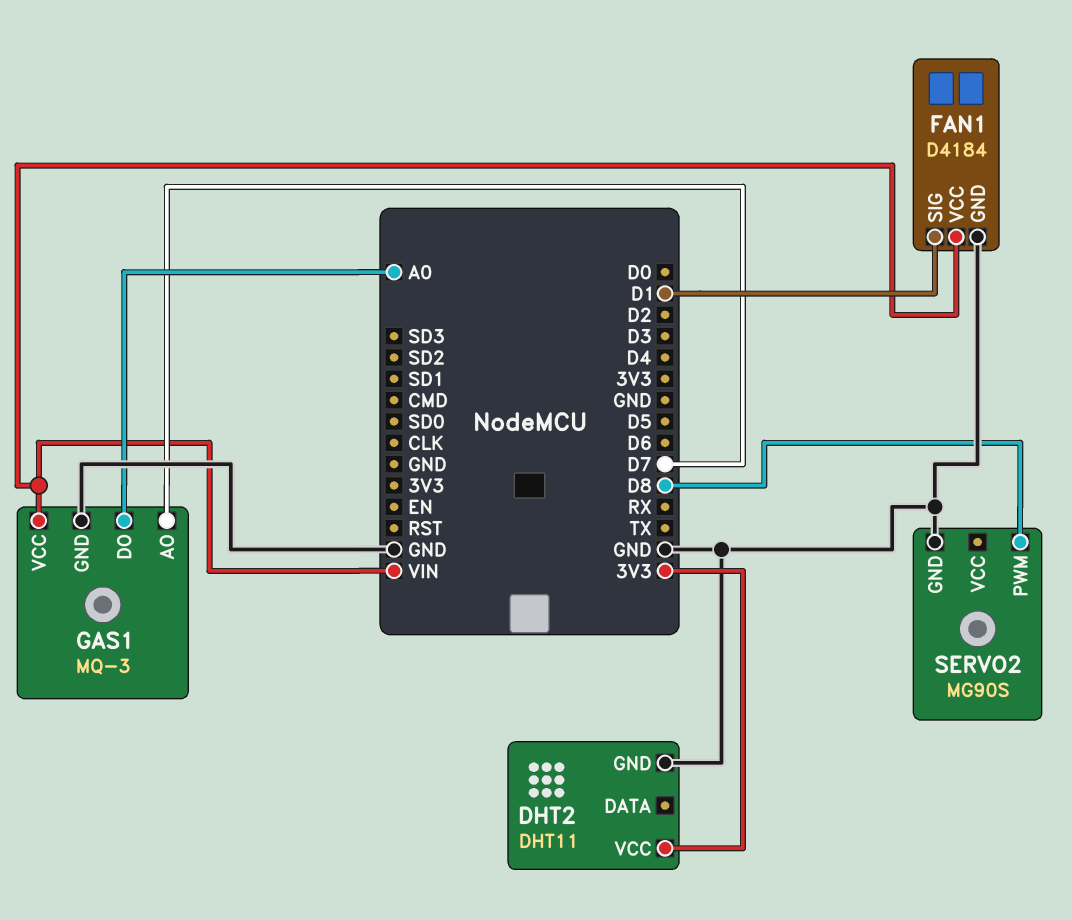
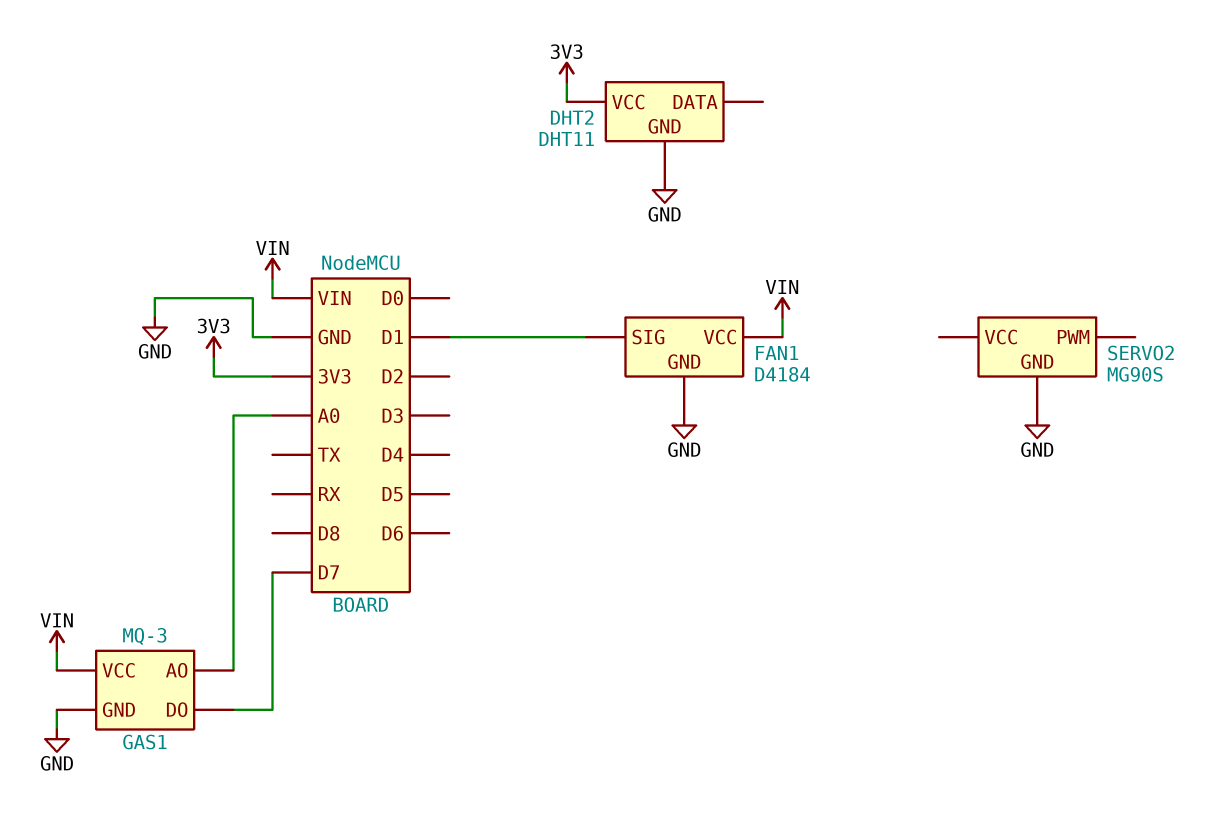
GAS1 pin AO: D7 -> A0
GAS1 pin DO: A0 -> D7
SERVO2 pin PWM: D8 -> none

